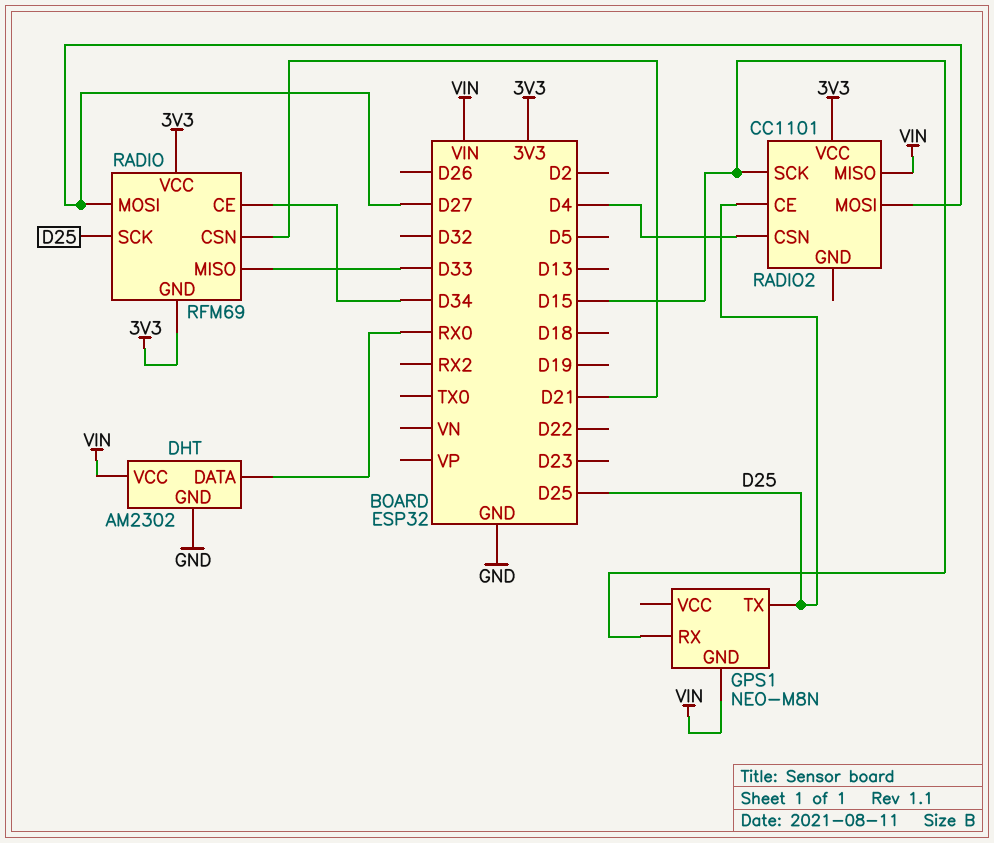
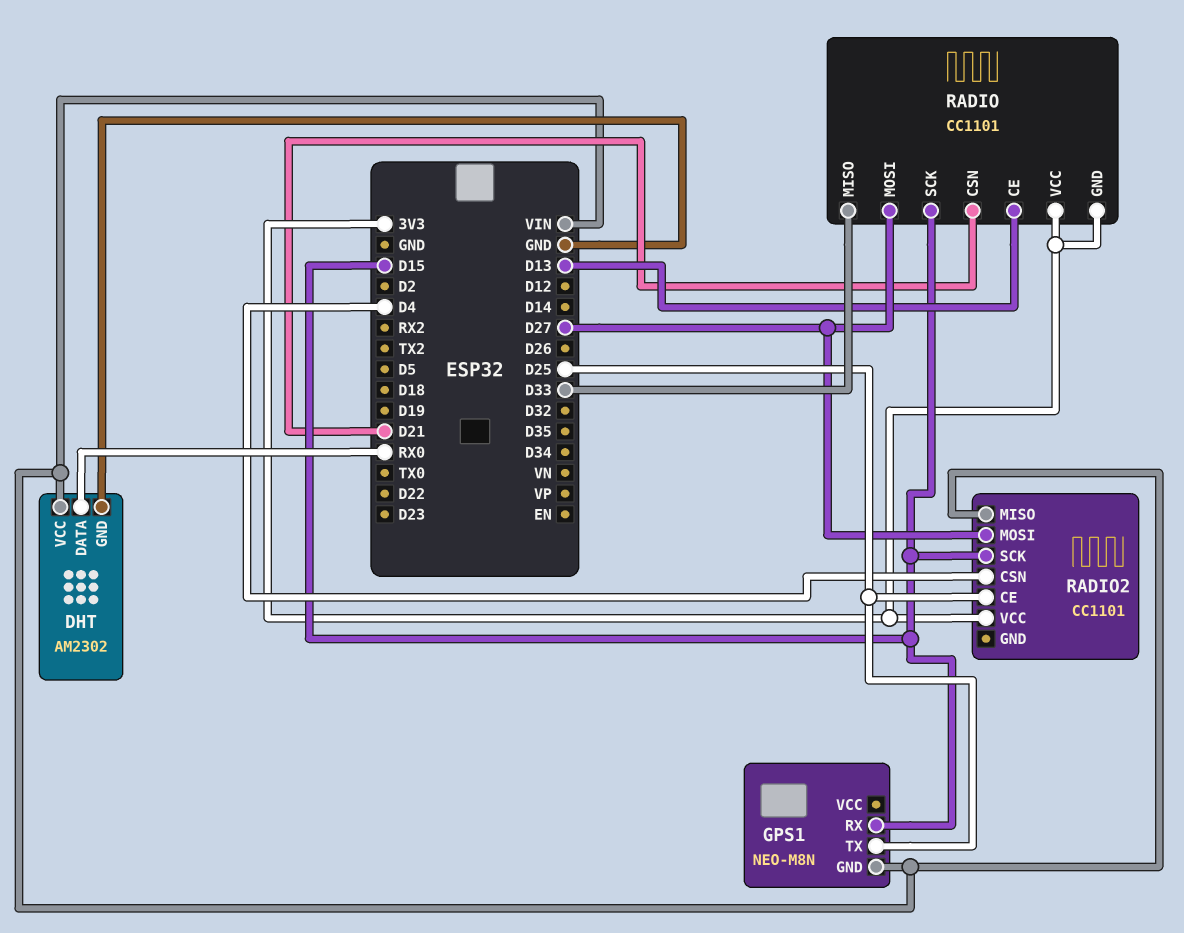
RADIO: RFM69 -> CC1101
RADIO pin CE: D34 -> D13
RADIO pin SCK: D25 -> D15

